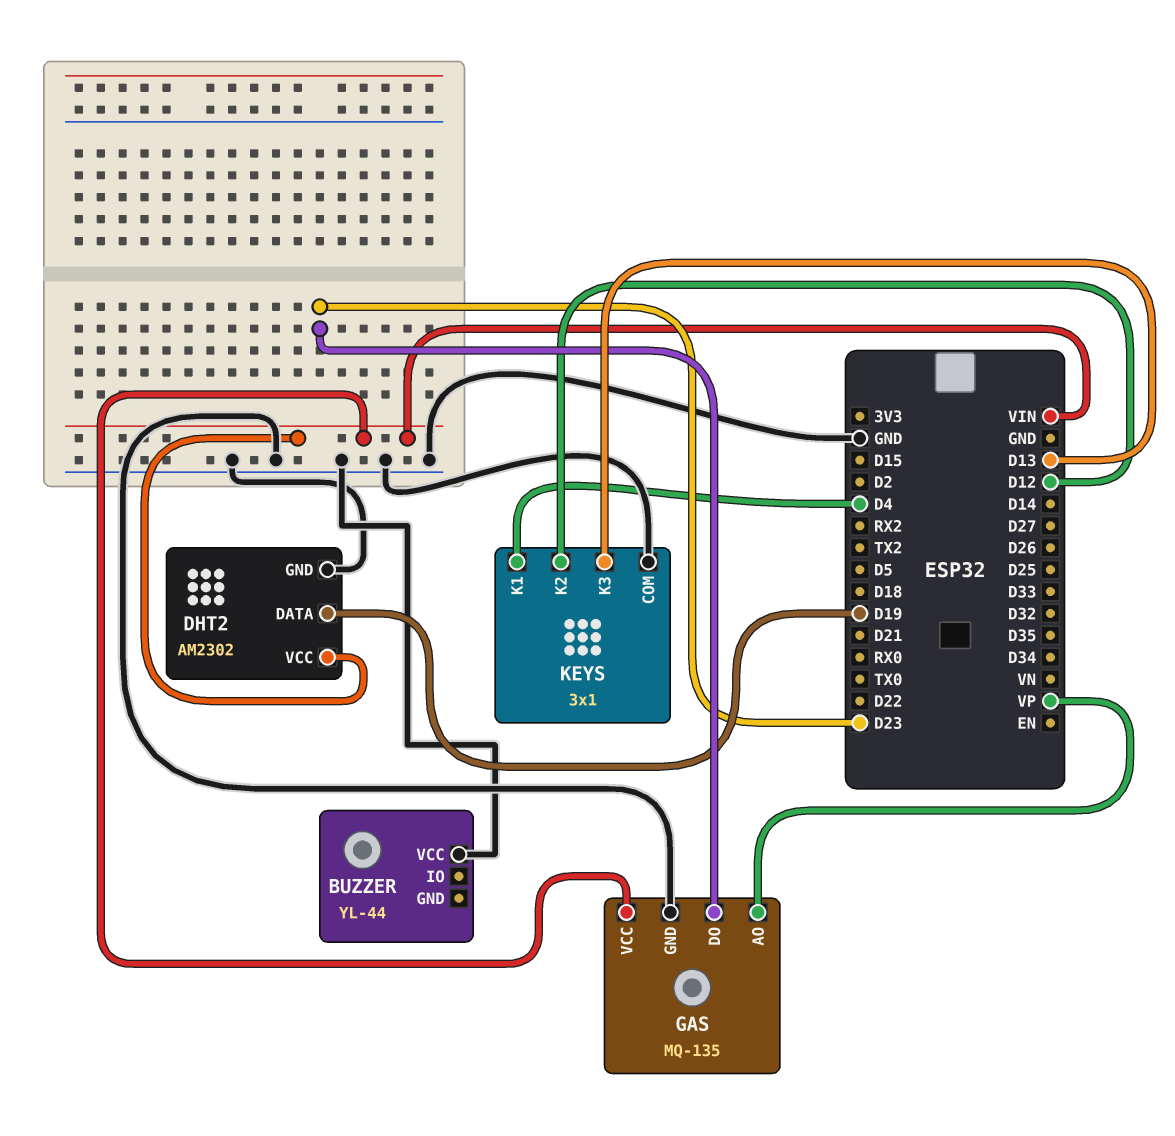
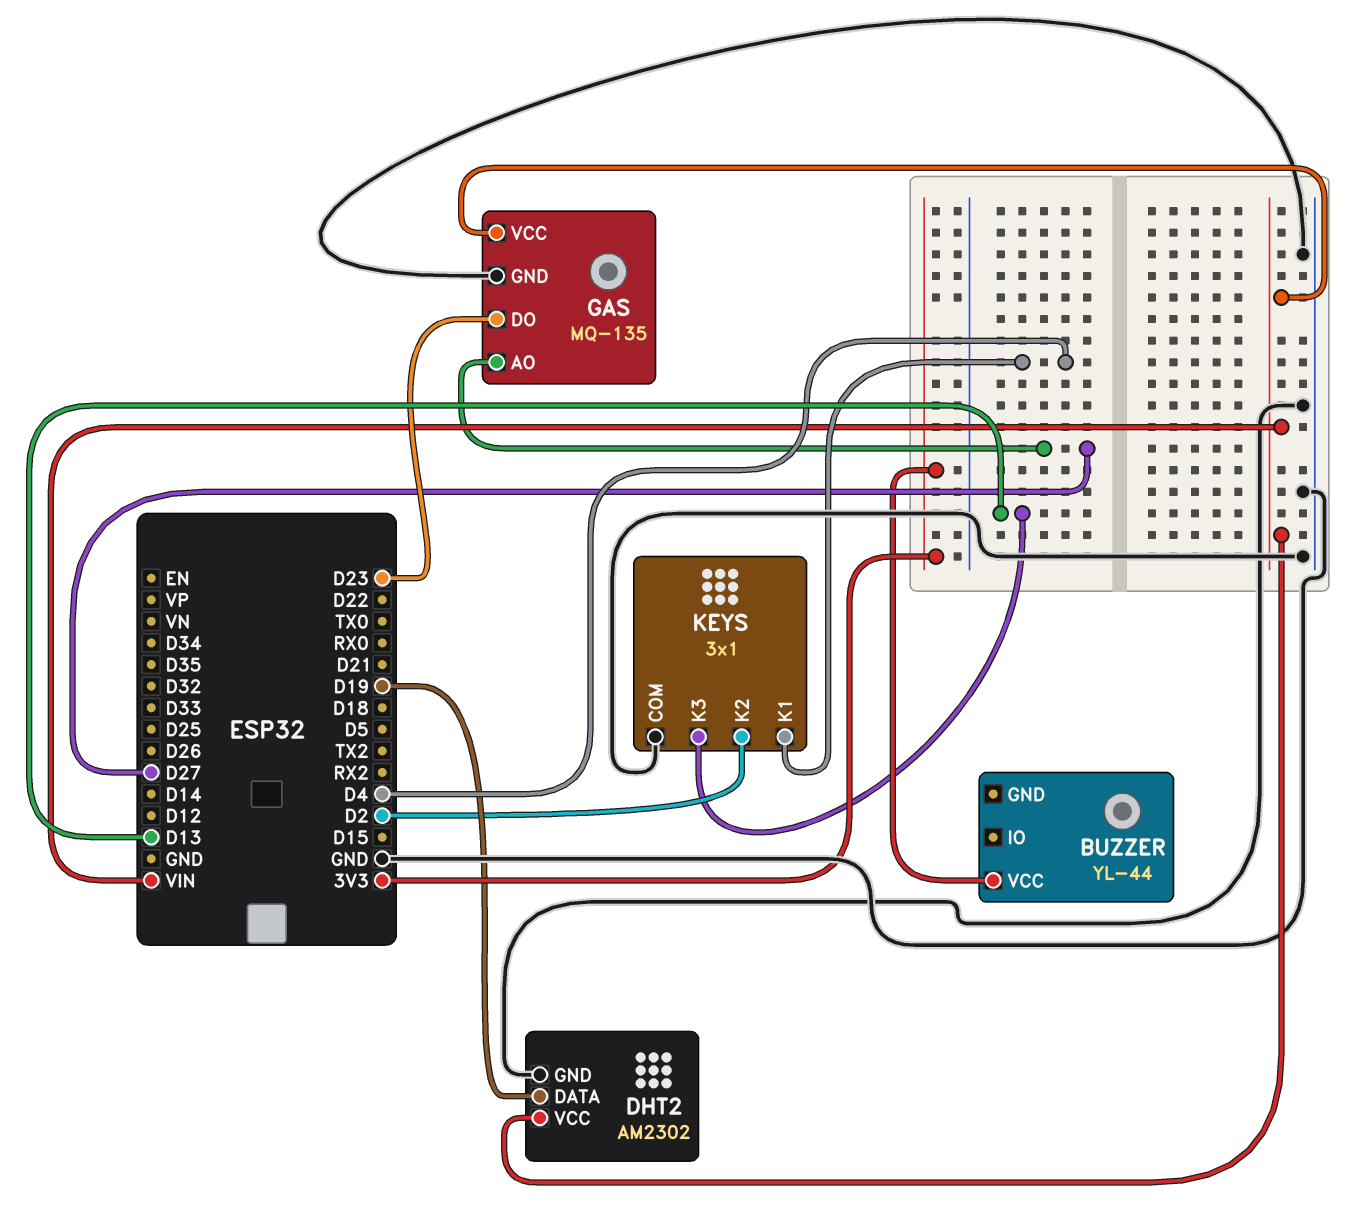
BUZZER pin VCC: GND -> 3V3
GAS pin AO: VP -> D27
KEYS pin K2: D12 -> D2

